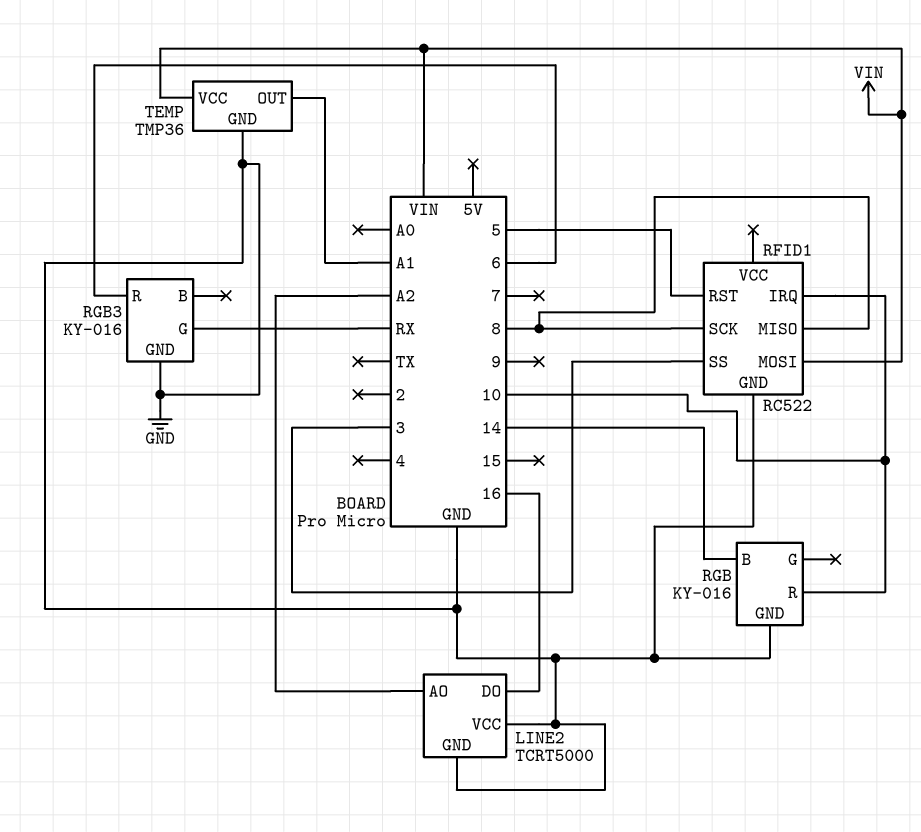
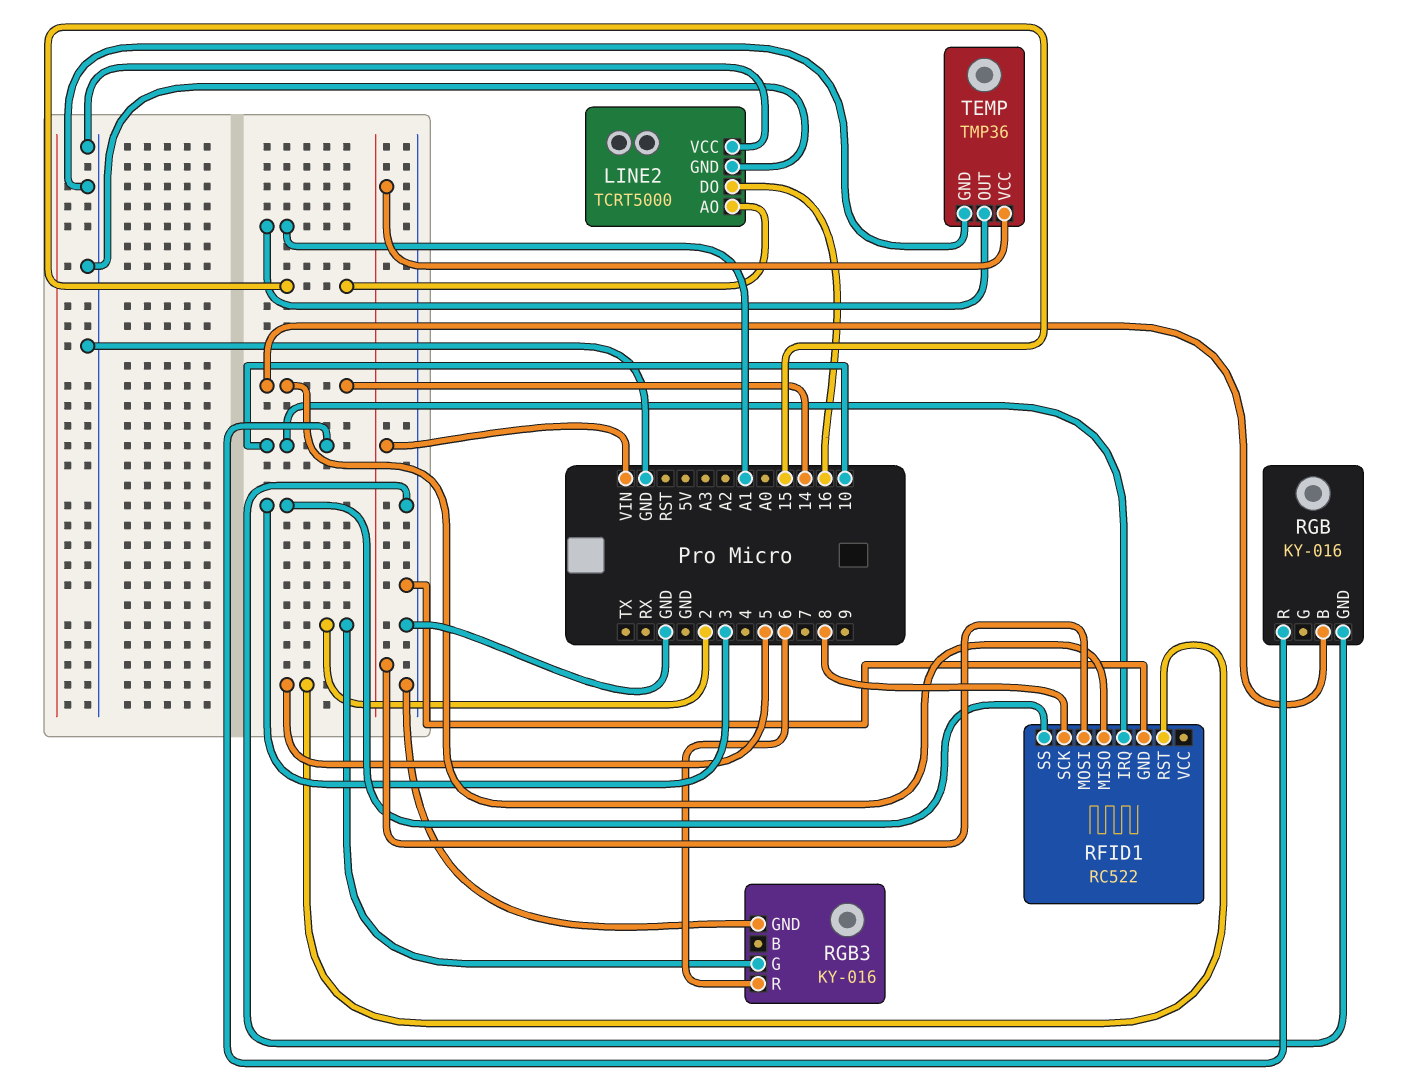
LINE2 pin AO: A2 -> 15
RFID1 pin MISO: 8 -> 14
RGB3 pin G: RX -> 2

